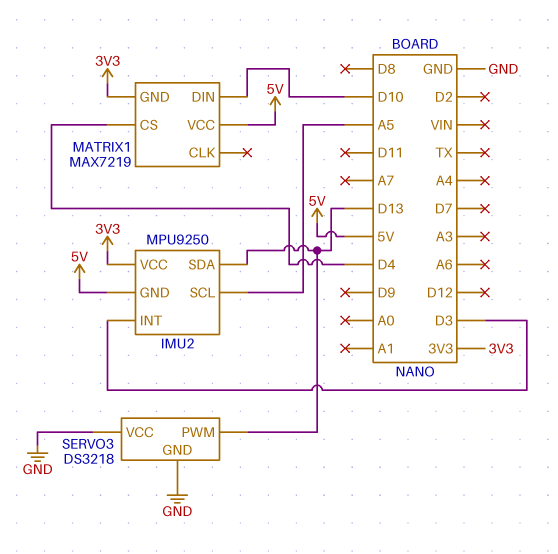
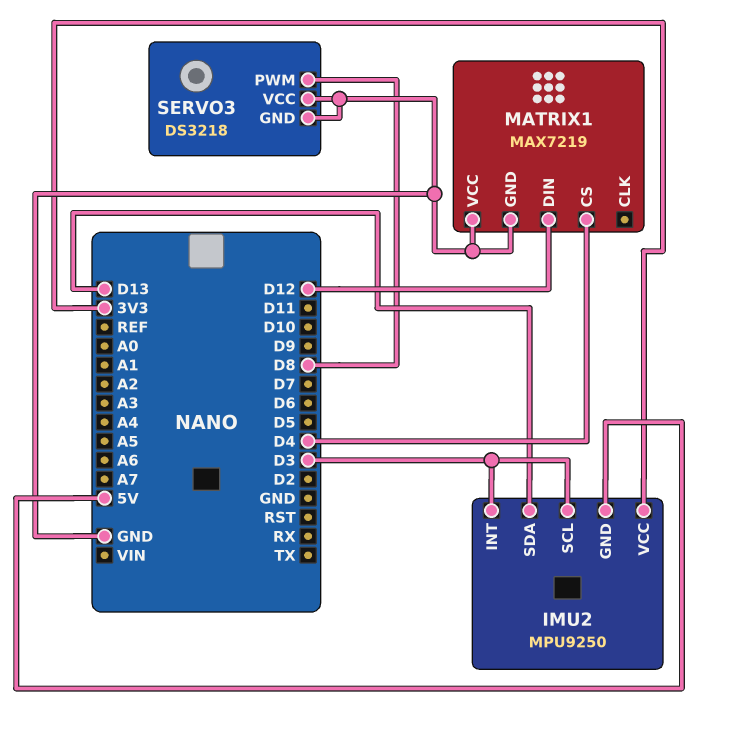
IMU2 pin SCL: A5 -> D3
MATRIX1 pin DIN: D10 -> D12
MATRIX1 pin GND: 3V3 -> GND
MATRIX1 pin VCC: 5V -> GND
SERVO3 pin PWM: D13 -> D8

